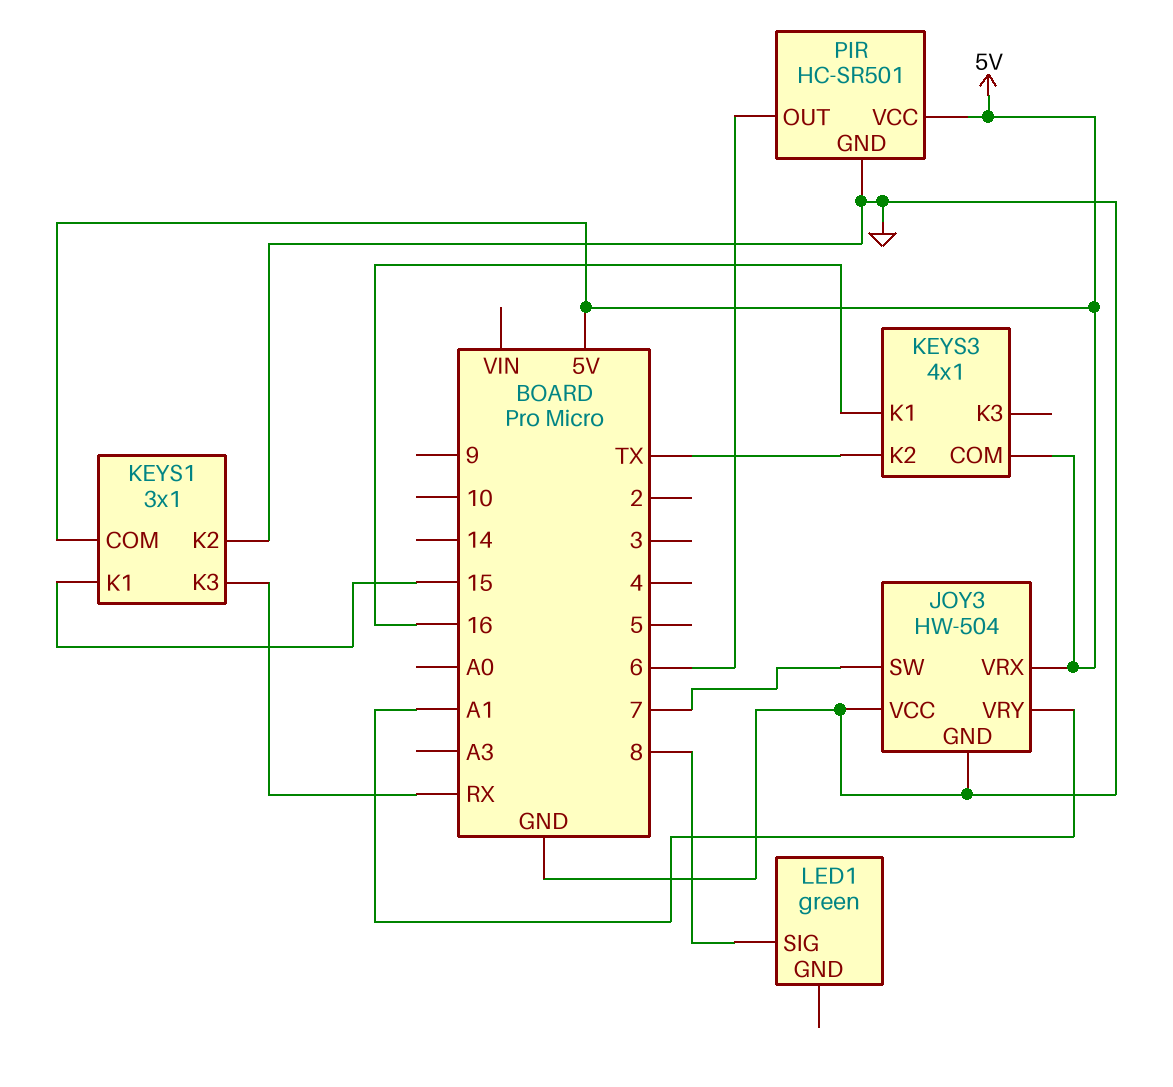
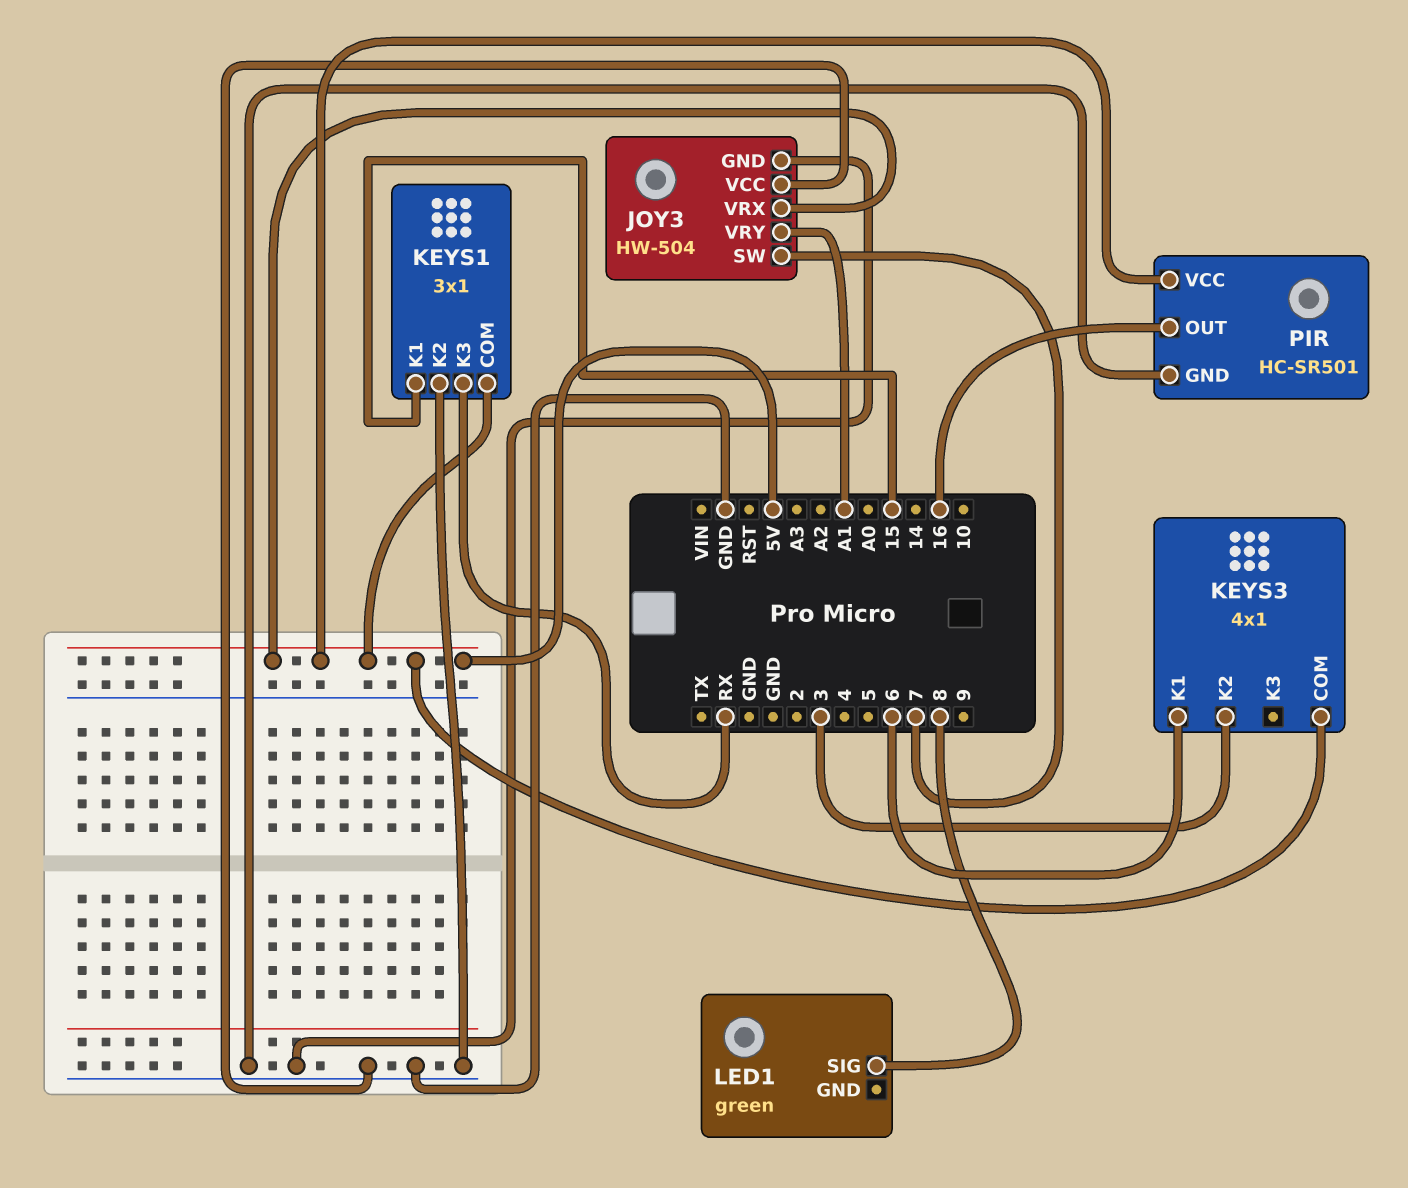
KEYS3 pin K1: 16 -> 6
KEYS3 pin K2: TX -> 3
PIR pin OUT: 6 -> 16

